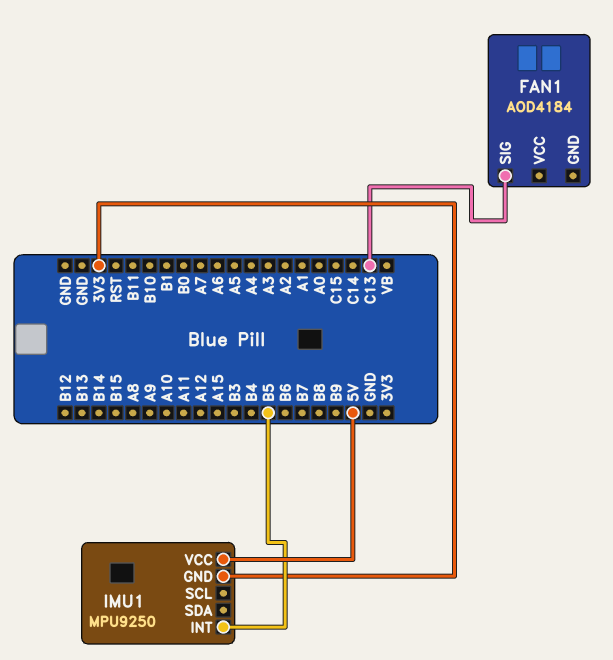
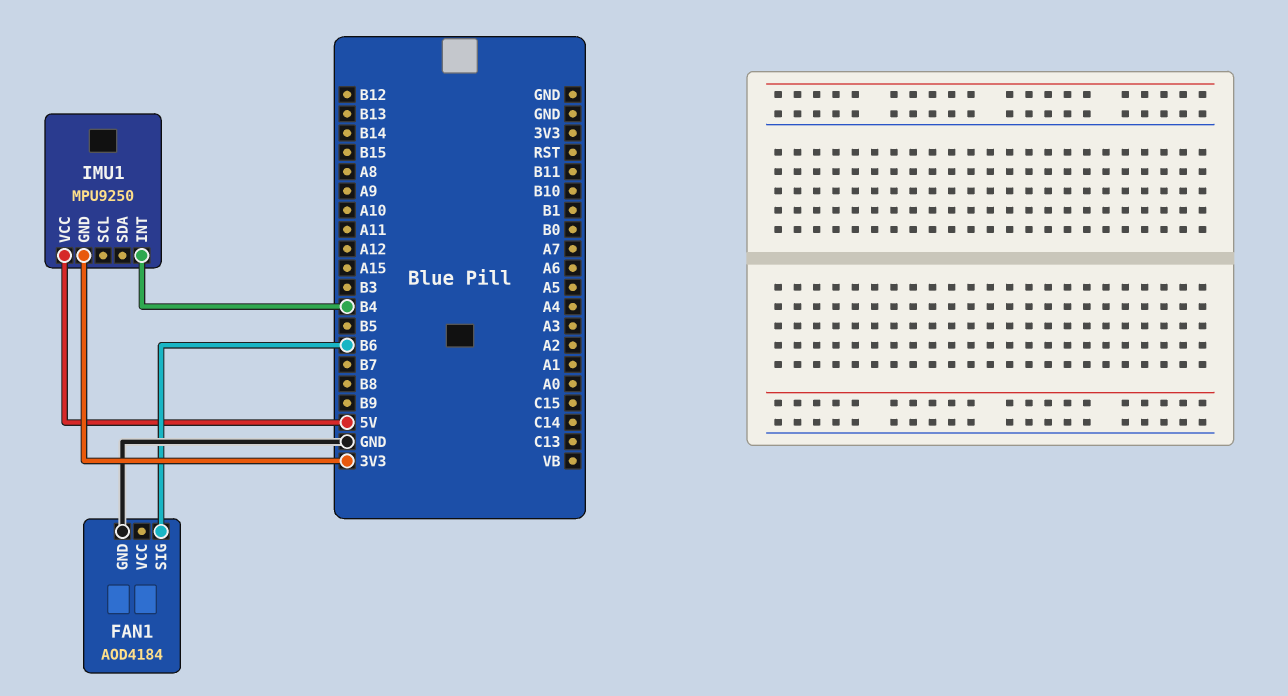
FAN1 pin GND: none -> GND
FAN1 pin SIG: C13 -> B6
IMU1 pin INT: B5 -> B4

